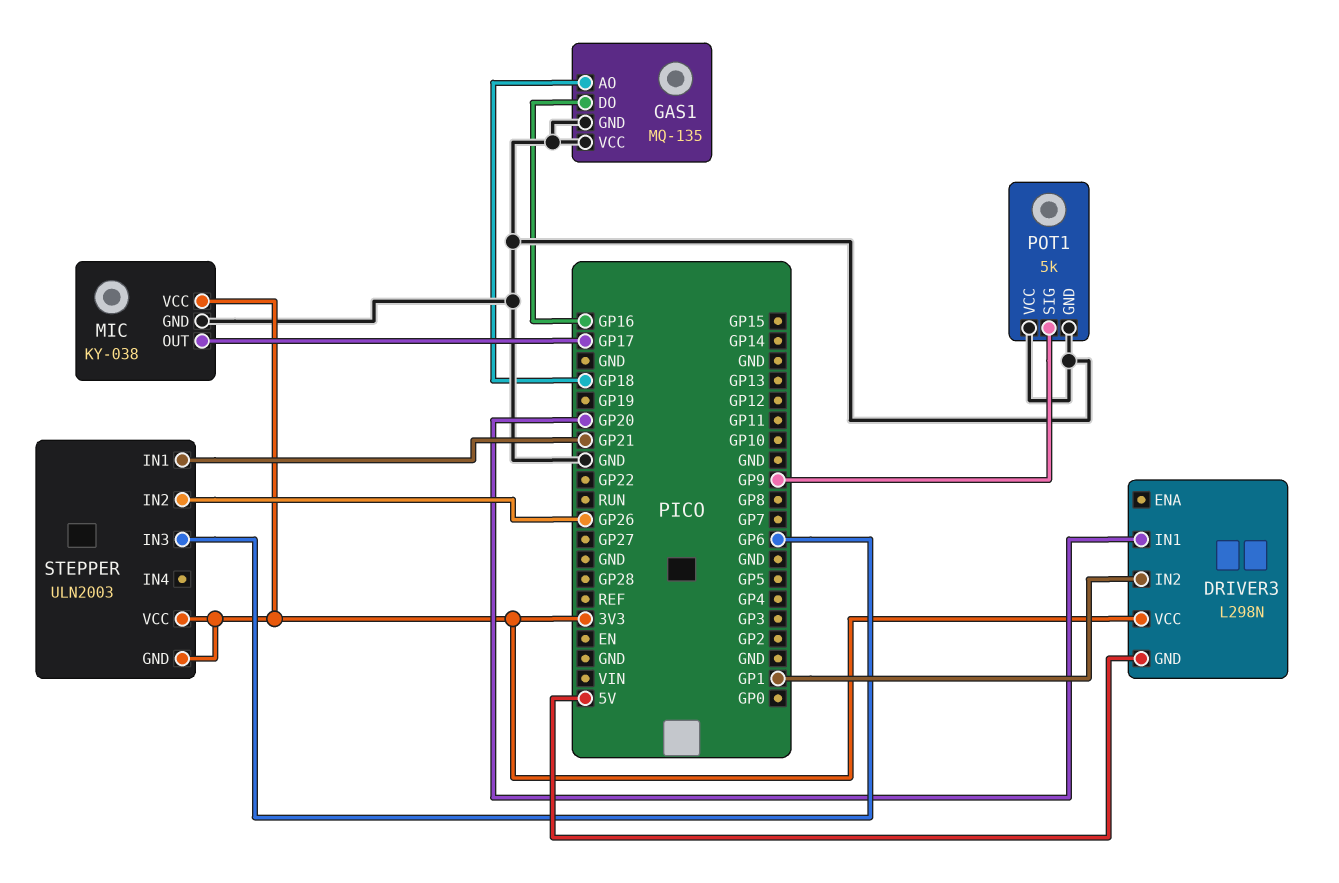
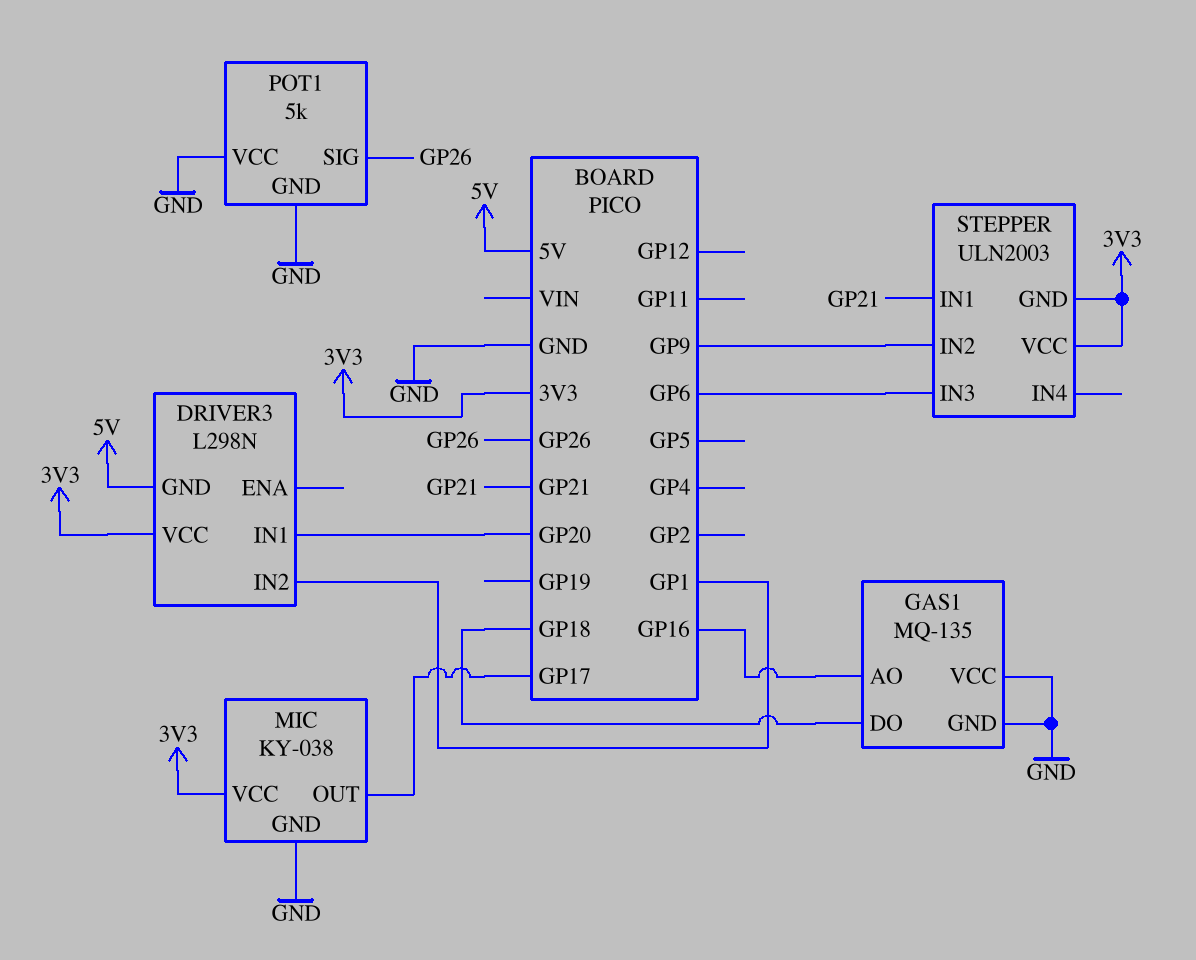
GAS1 pin AO: GP18 -> GP16
GAS1 pin DO: GP16 -> GP18
POT1 pin SIG: GP9 -> GP26
STEPPER pin IN2: GP26 -> GP9

